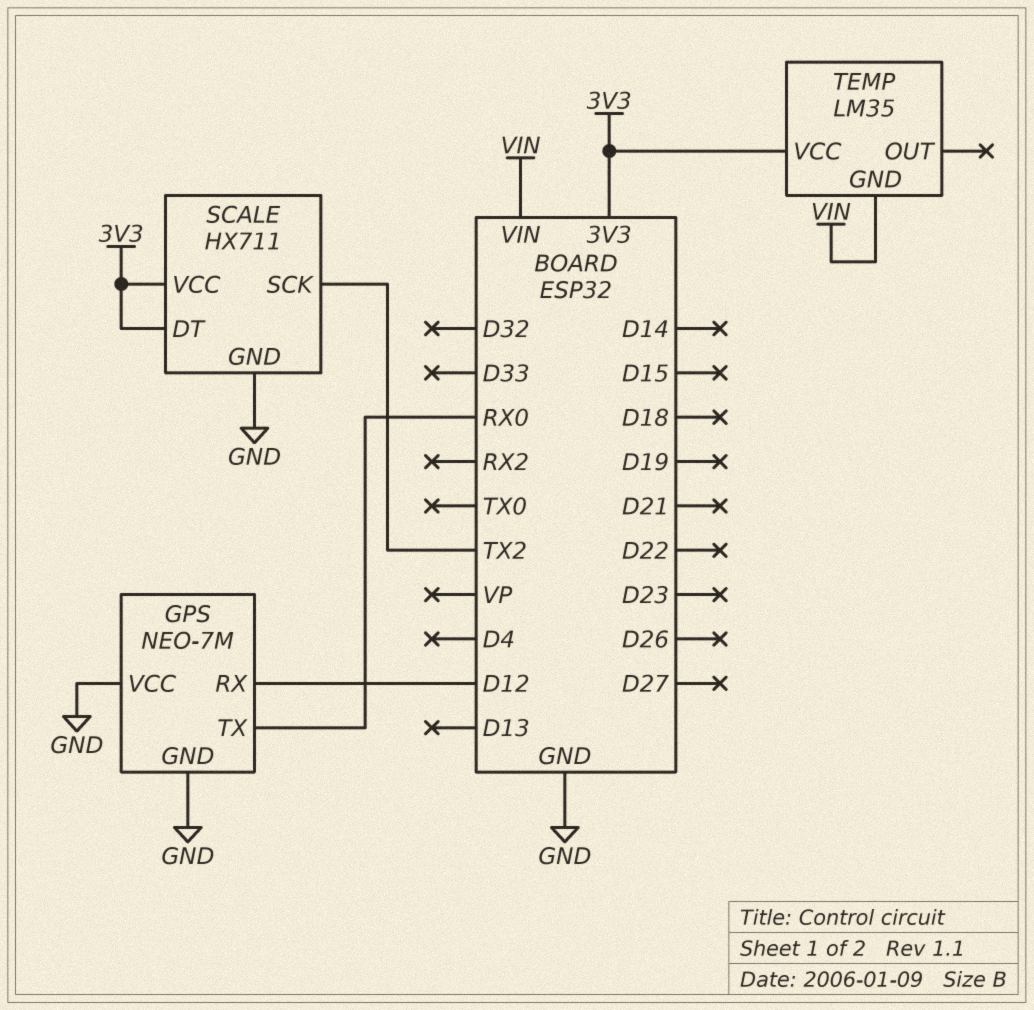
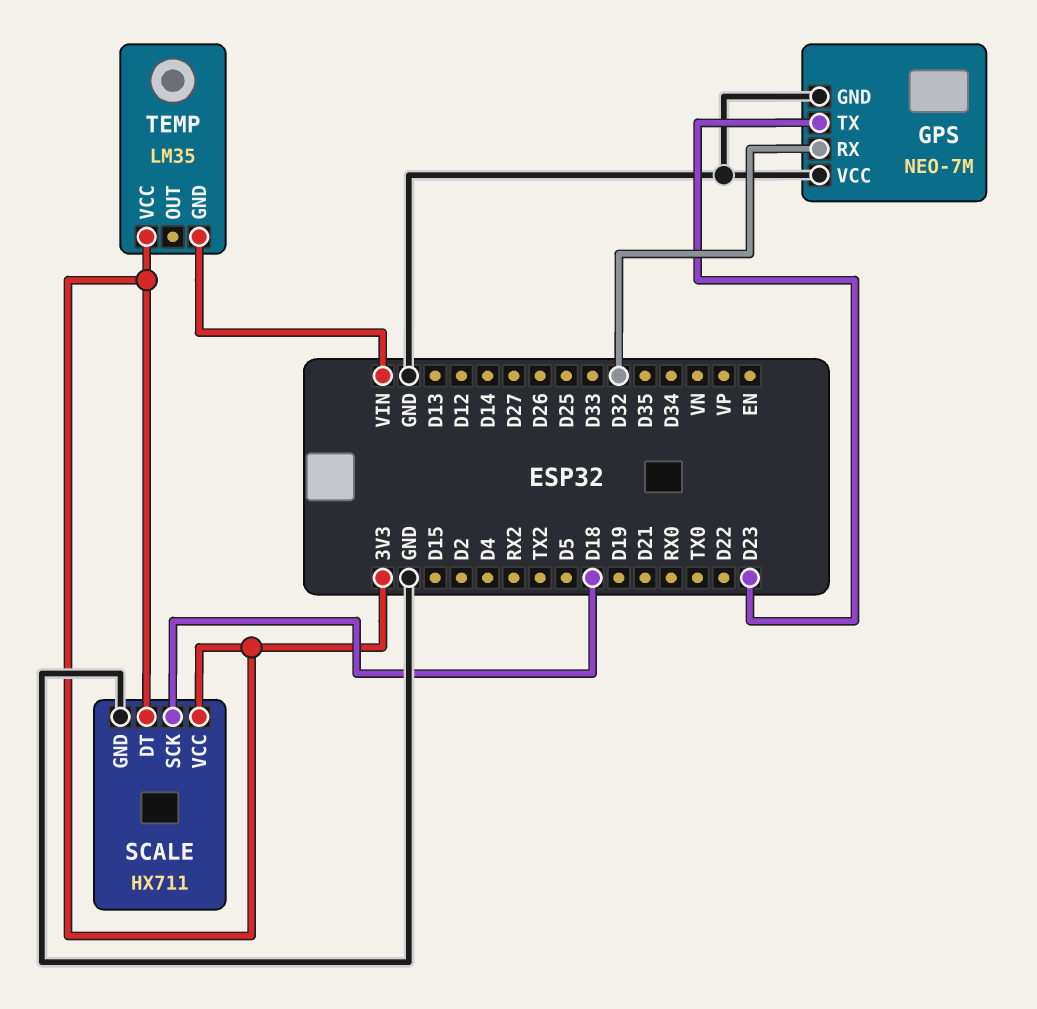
GPS pin RX: D12 -> D32
GPS pin TX: RX0 -> D23
SCALE pin SCK: TX2 -> D18

